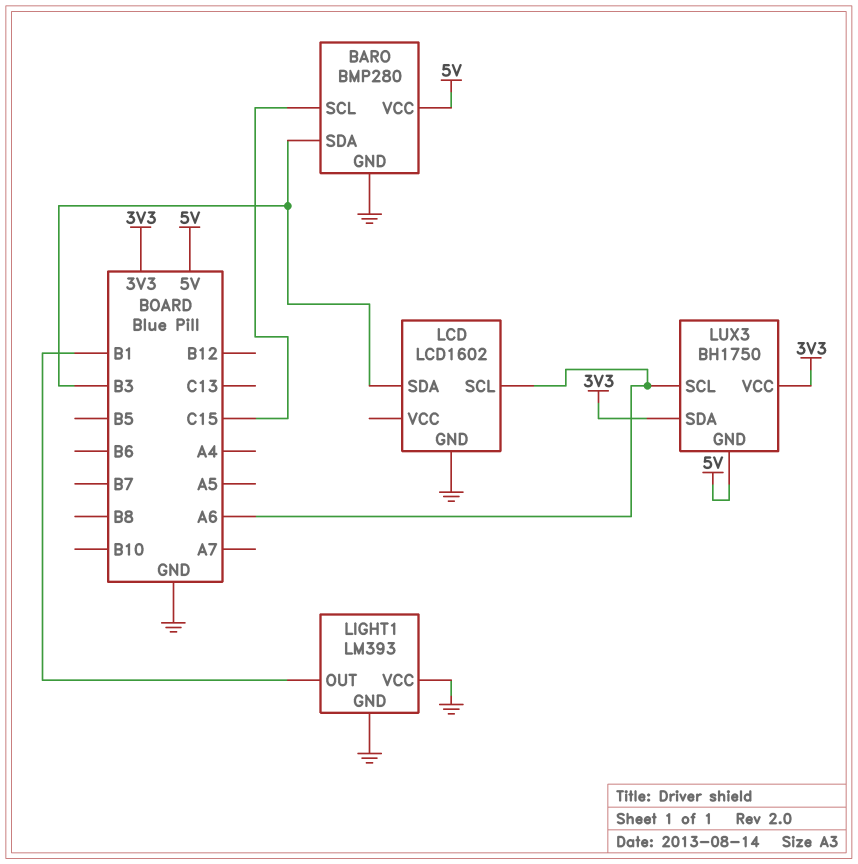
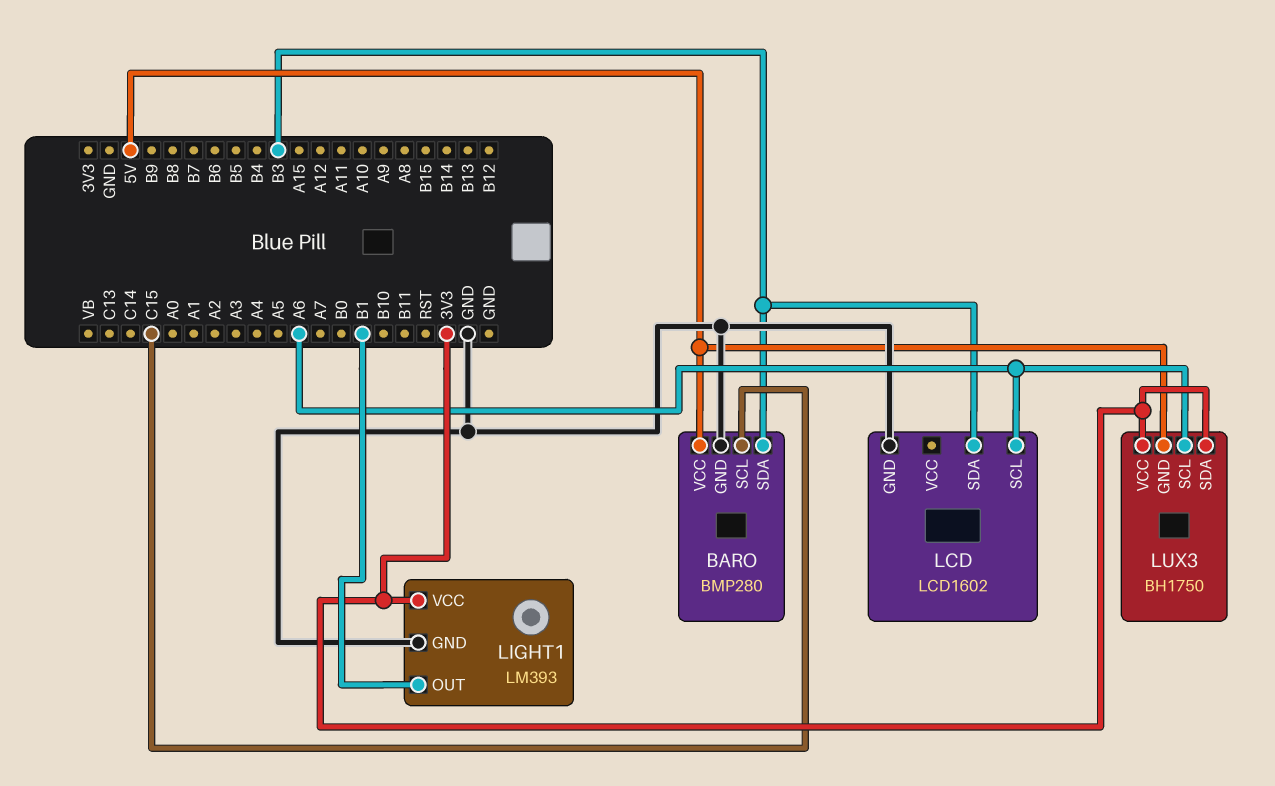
LIGHT1 pin VCC: GND -> 3V3

